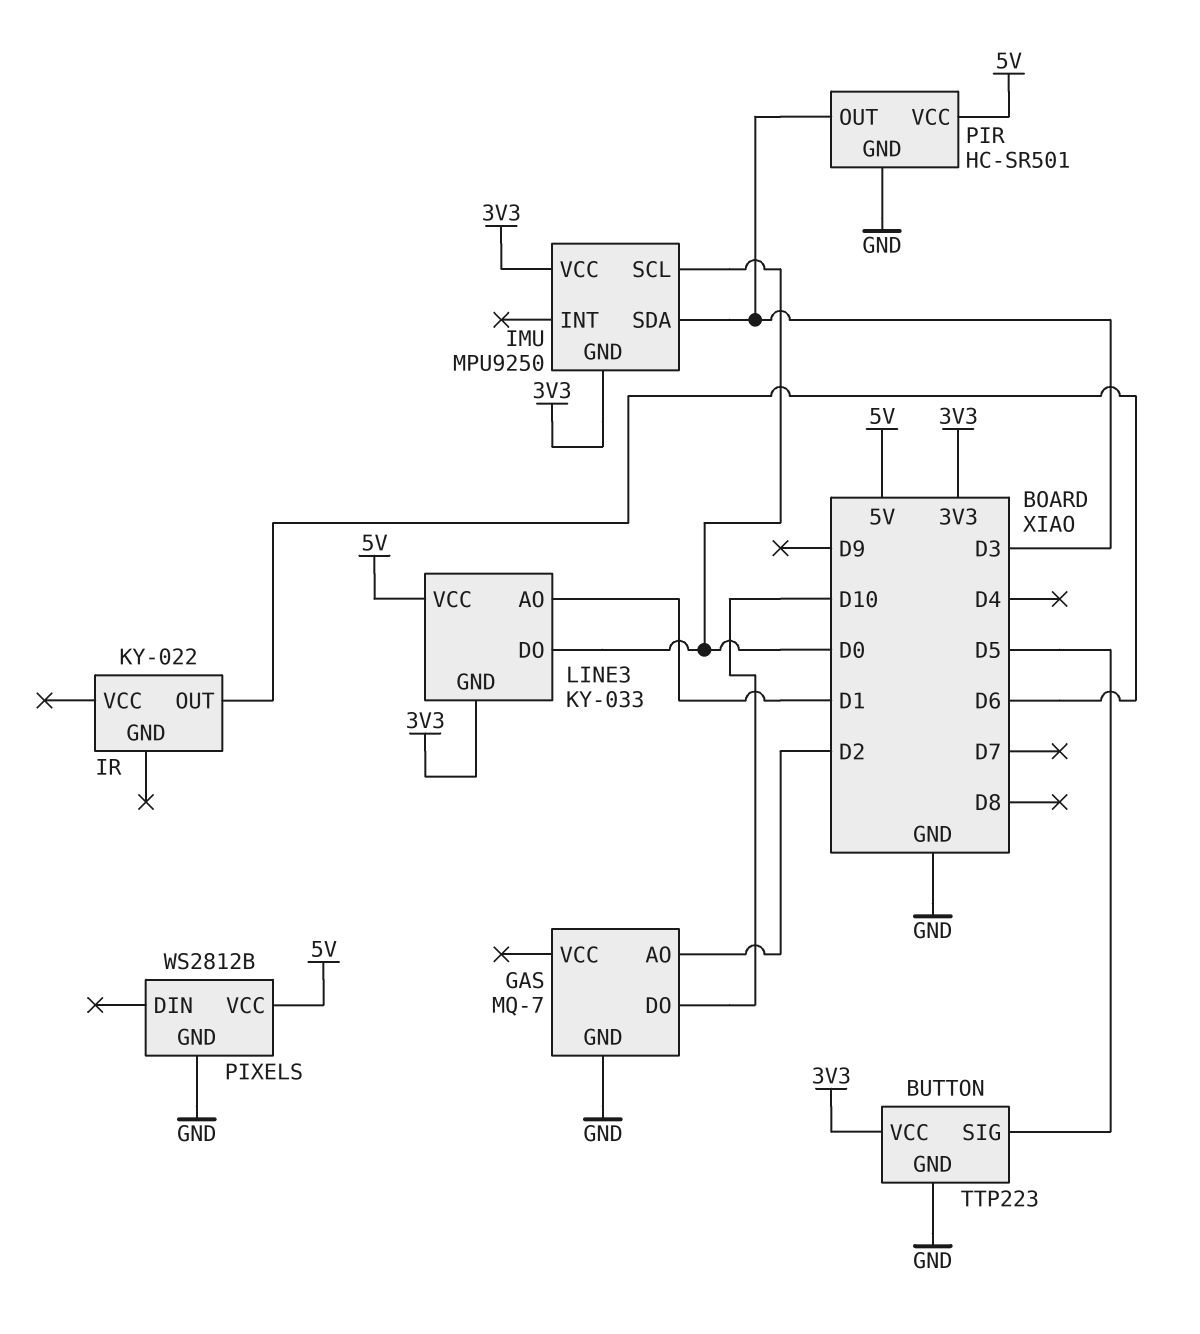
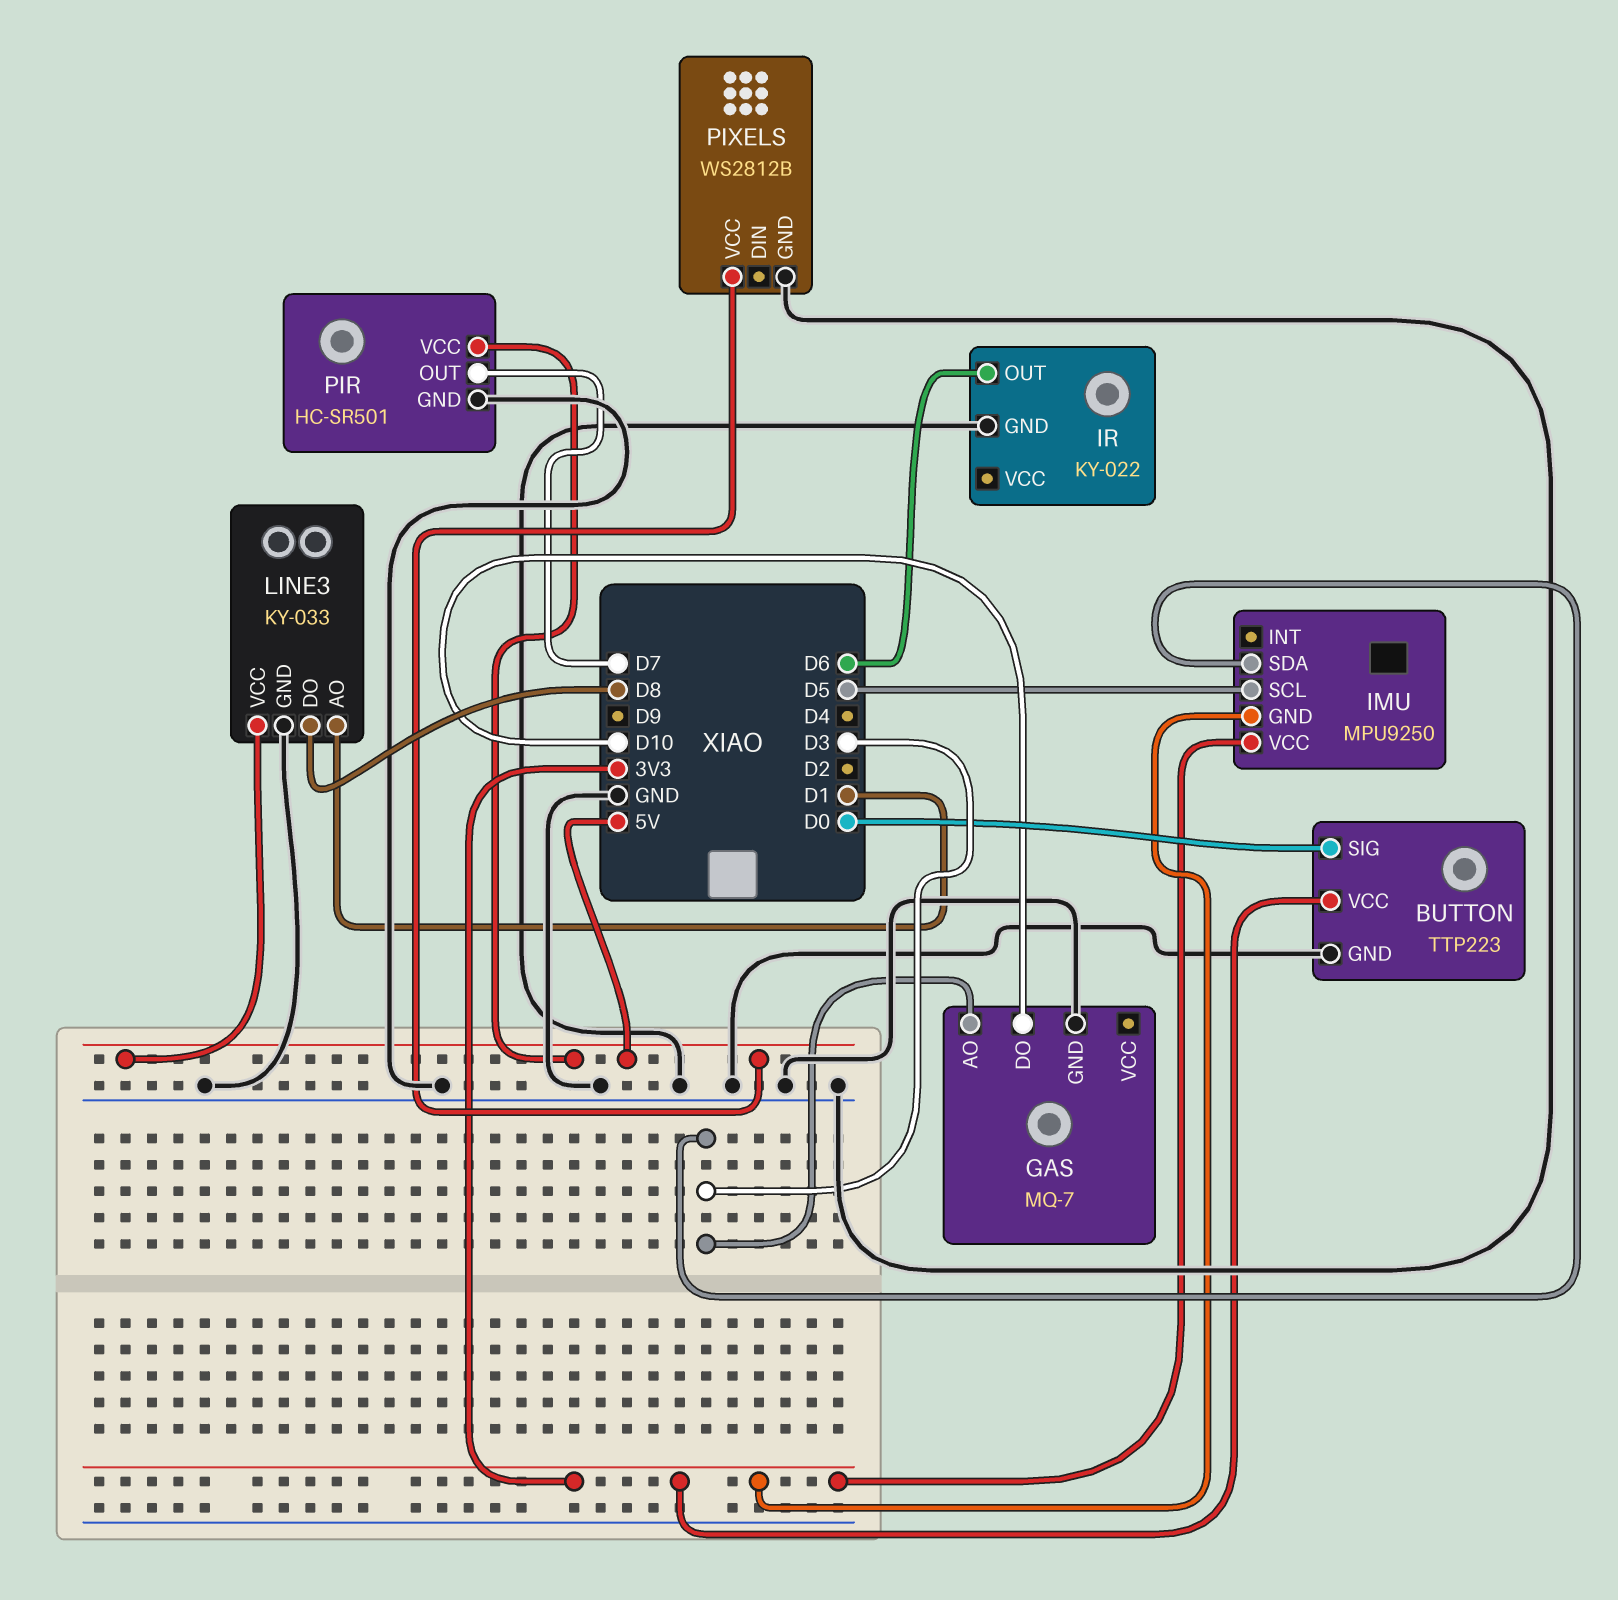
BUTTON pin SIG: D5 -> D0
GAS pin AO: D2 -> D3
IMU pin SCL: D0 -> D5
IR pin GND: none -> GND
LINE3 pin DO: D0 -> D8
LINE3 pin GND: 3V3 -> GND
PIR pin OUT: D3 -> D7

